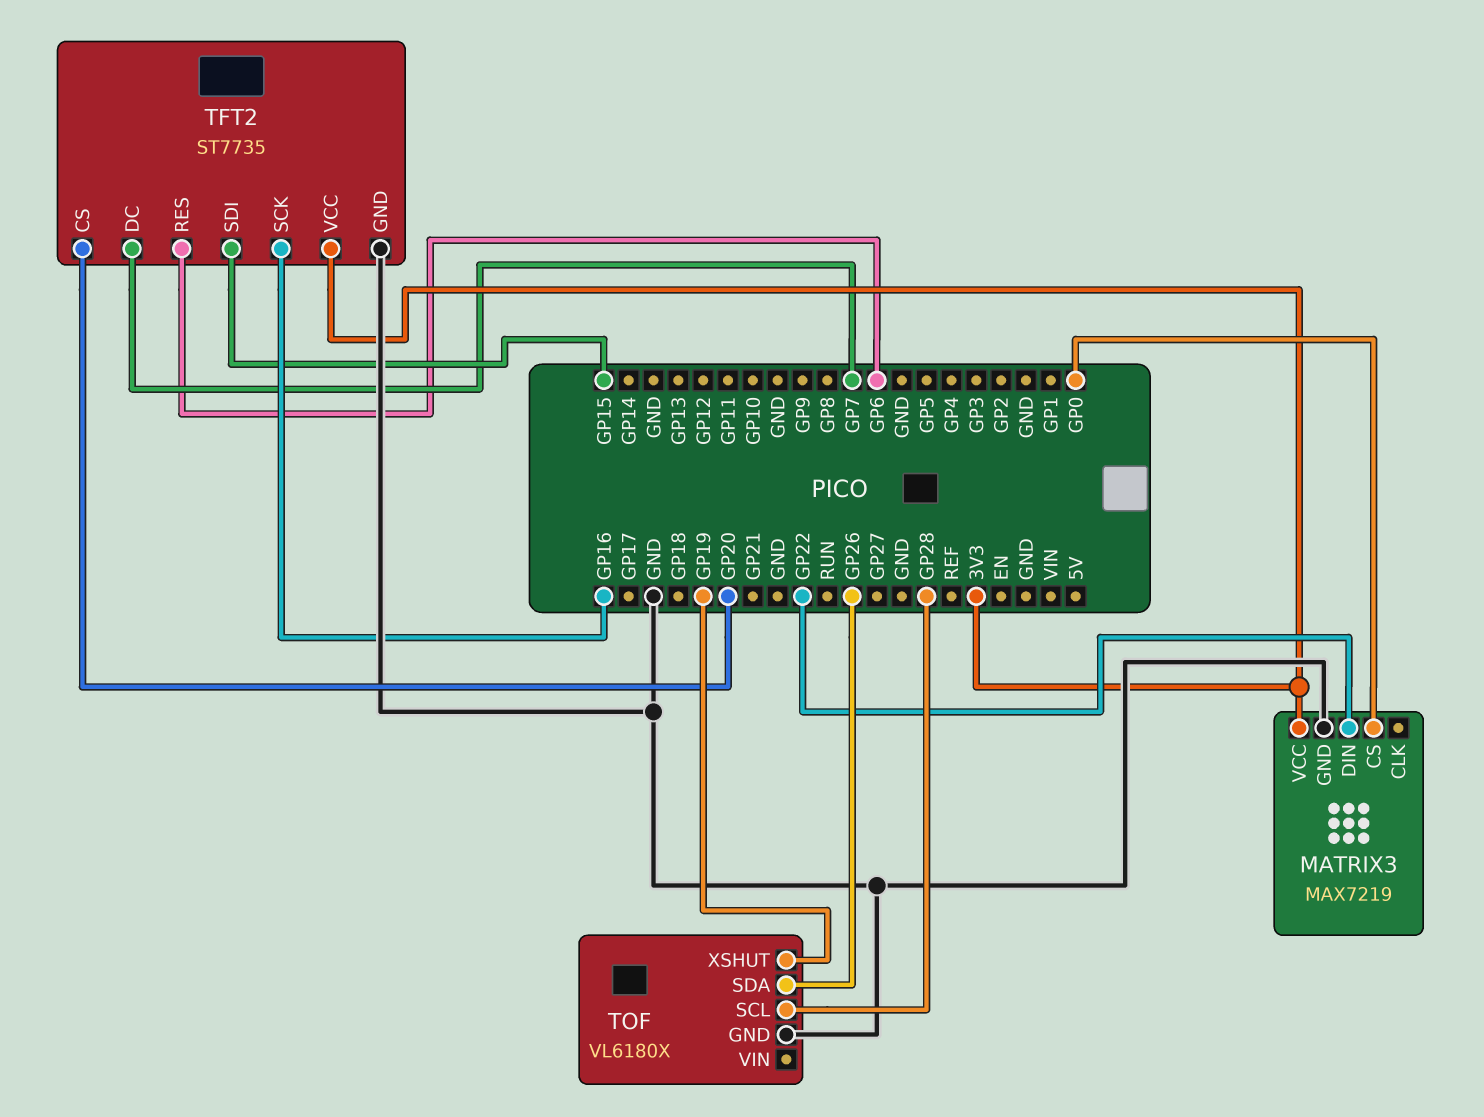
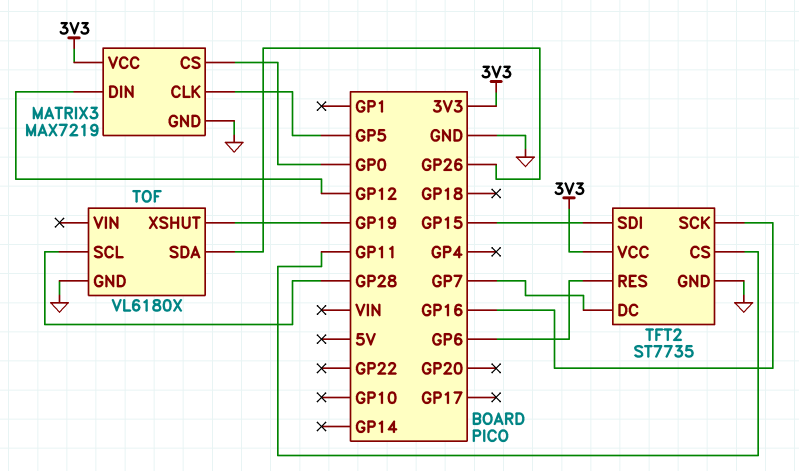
MATRIX3 pin CLK: none -> GP5
MATRIX3 pin DIN: GP22 -> GP12
TFT2 pin CS: GP20 -> GP11

